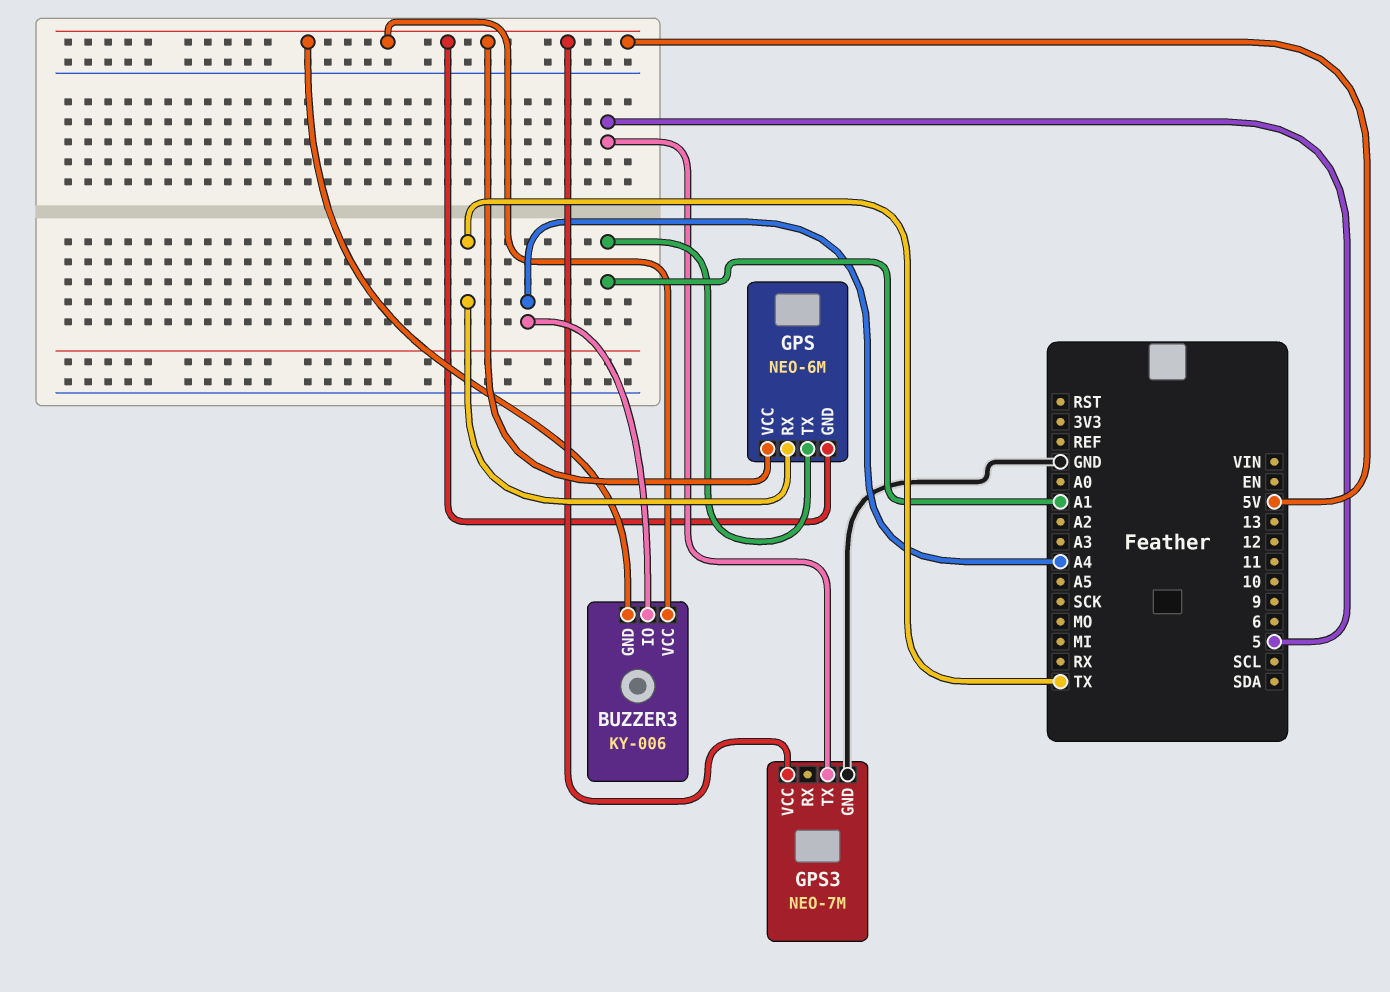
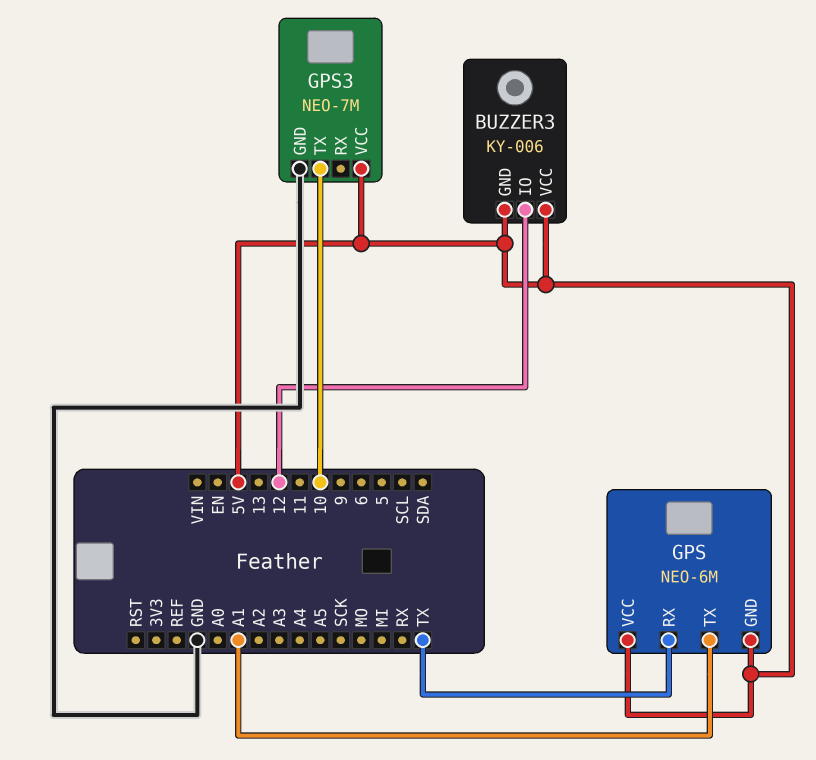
BUZZER3 pin IO: A4 -> 12
GPS3 pin TX: 5 -> 10

